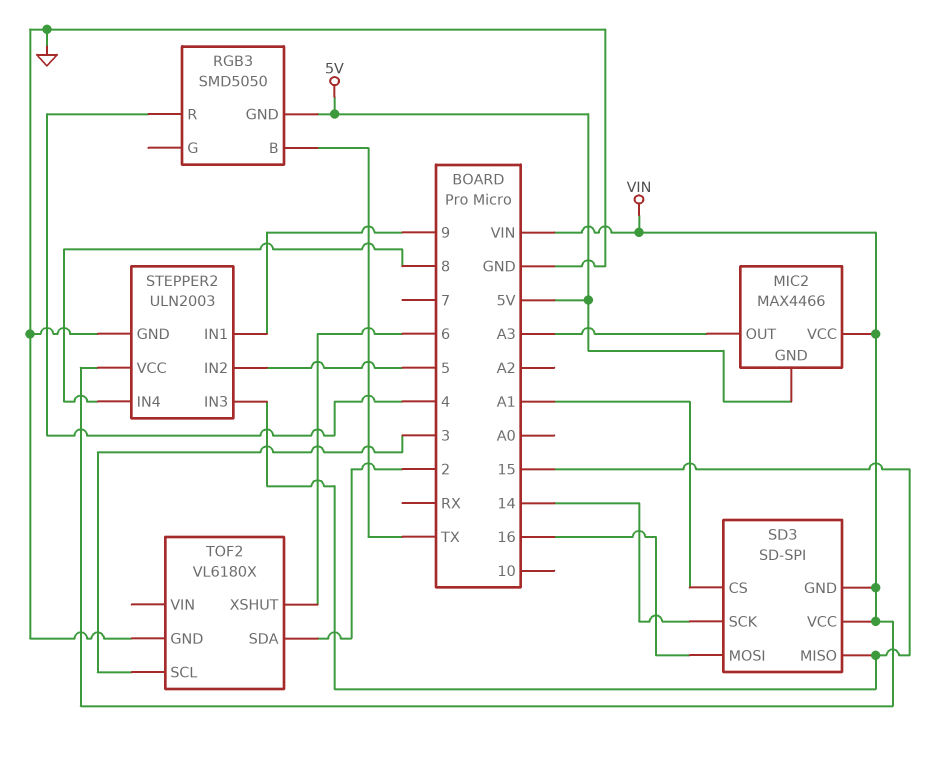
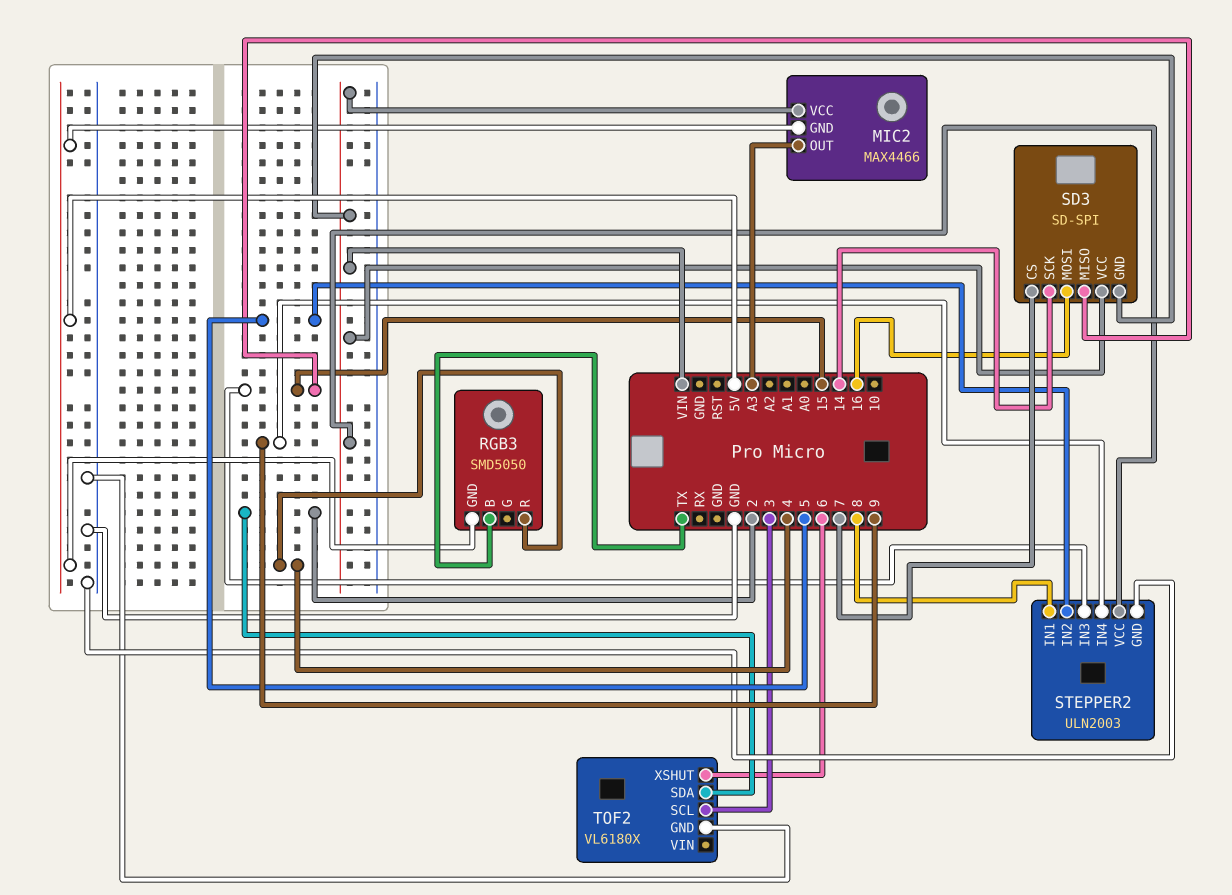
SD3 pin CS: A1 -> 7
STEPPER2 pin IN1: 9 -> 8
STEPPER2 pin IN4: 8 -> 9

